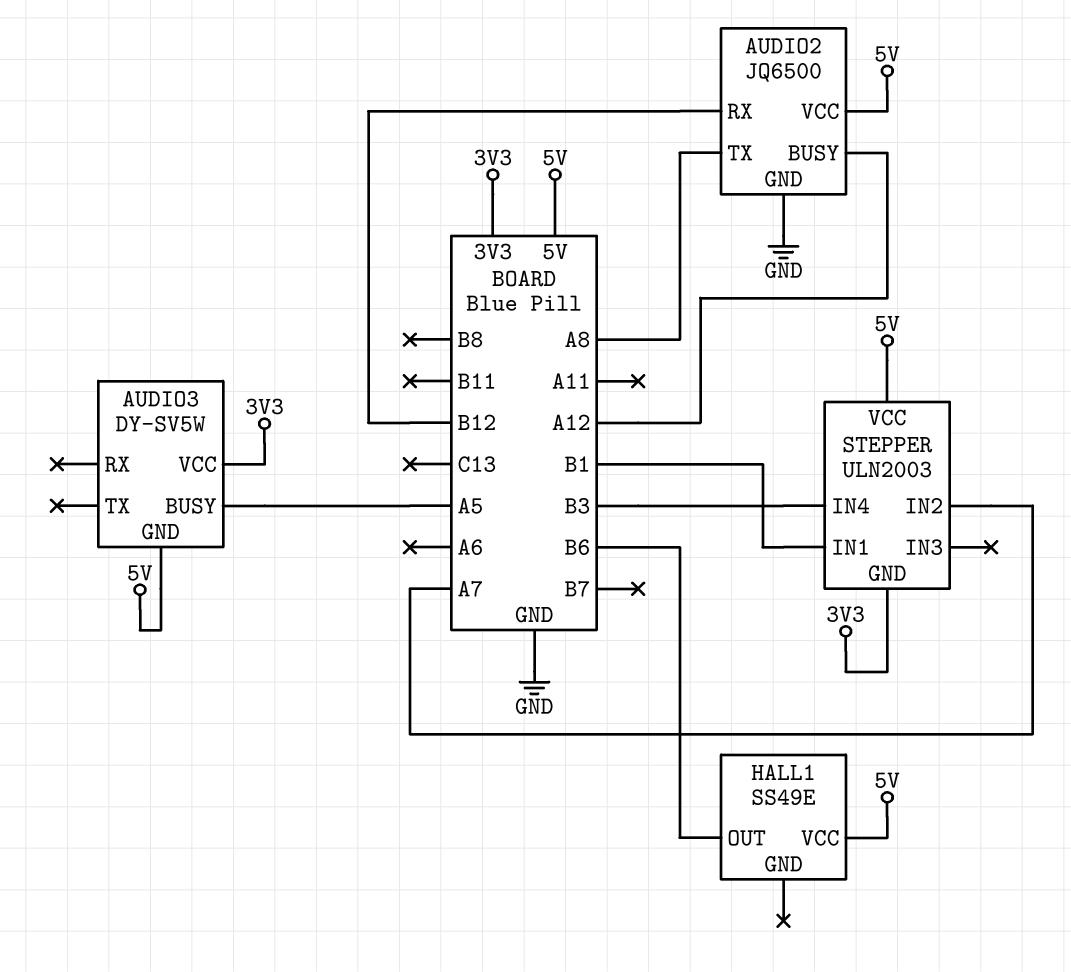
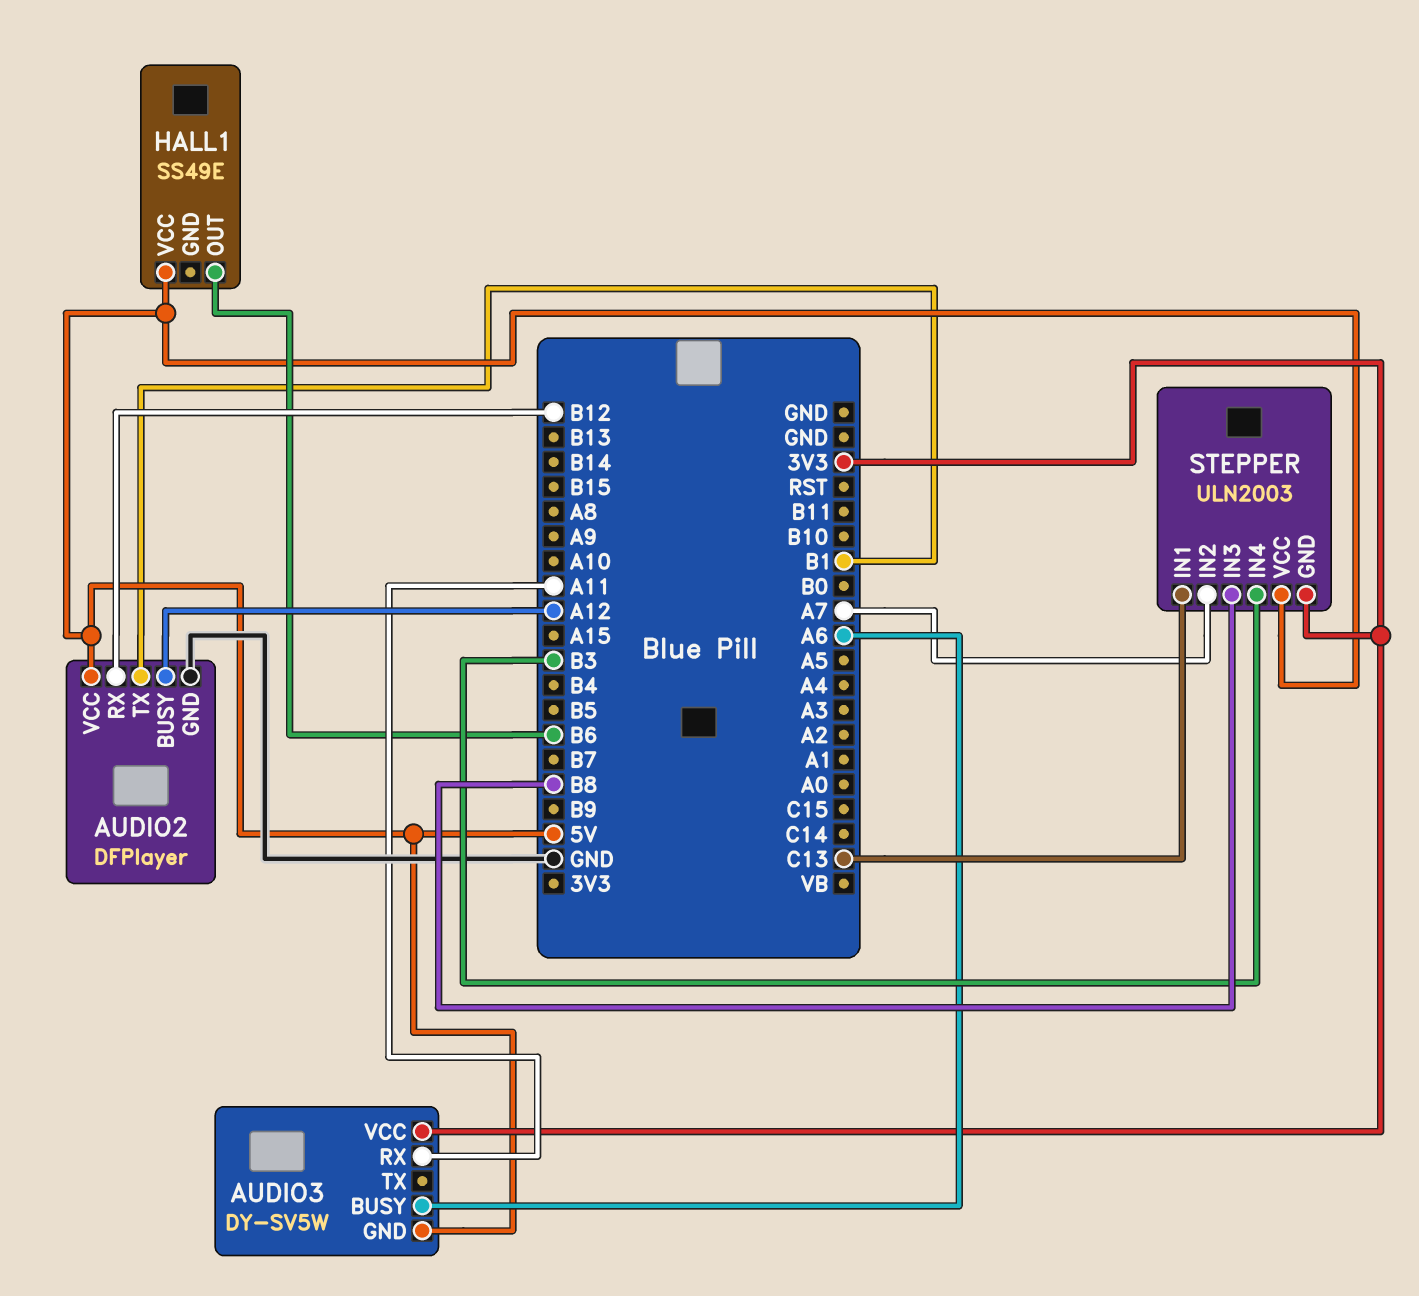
AUDIO2: JQ6500 -> DFPlayer
AUDIO2 pin TX: A8 -> B1
AUDIO3 pin BUSY: A5 -> A6
AUDIO3 pin RX: none -> A11
STEPPER pin IN1: B1 -> C13
STEPPER pin IN3: none -> B8

